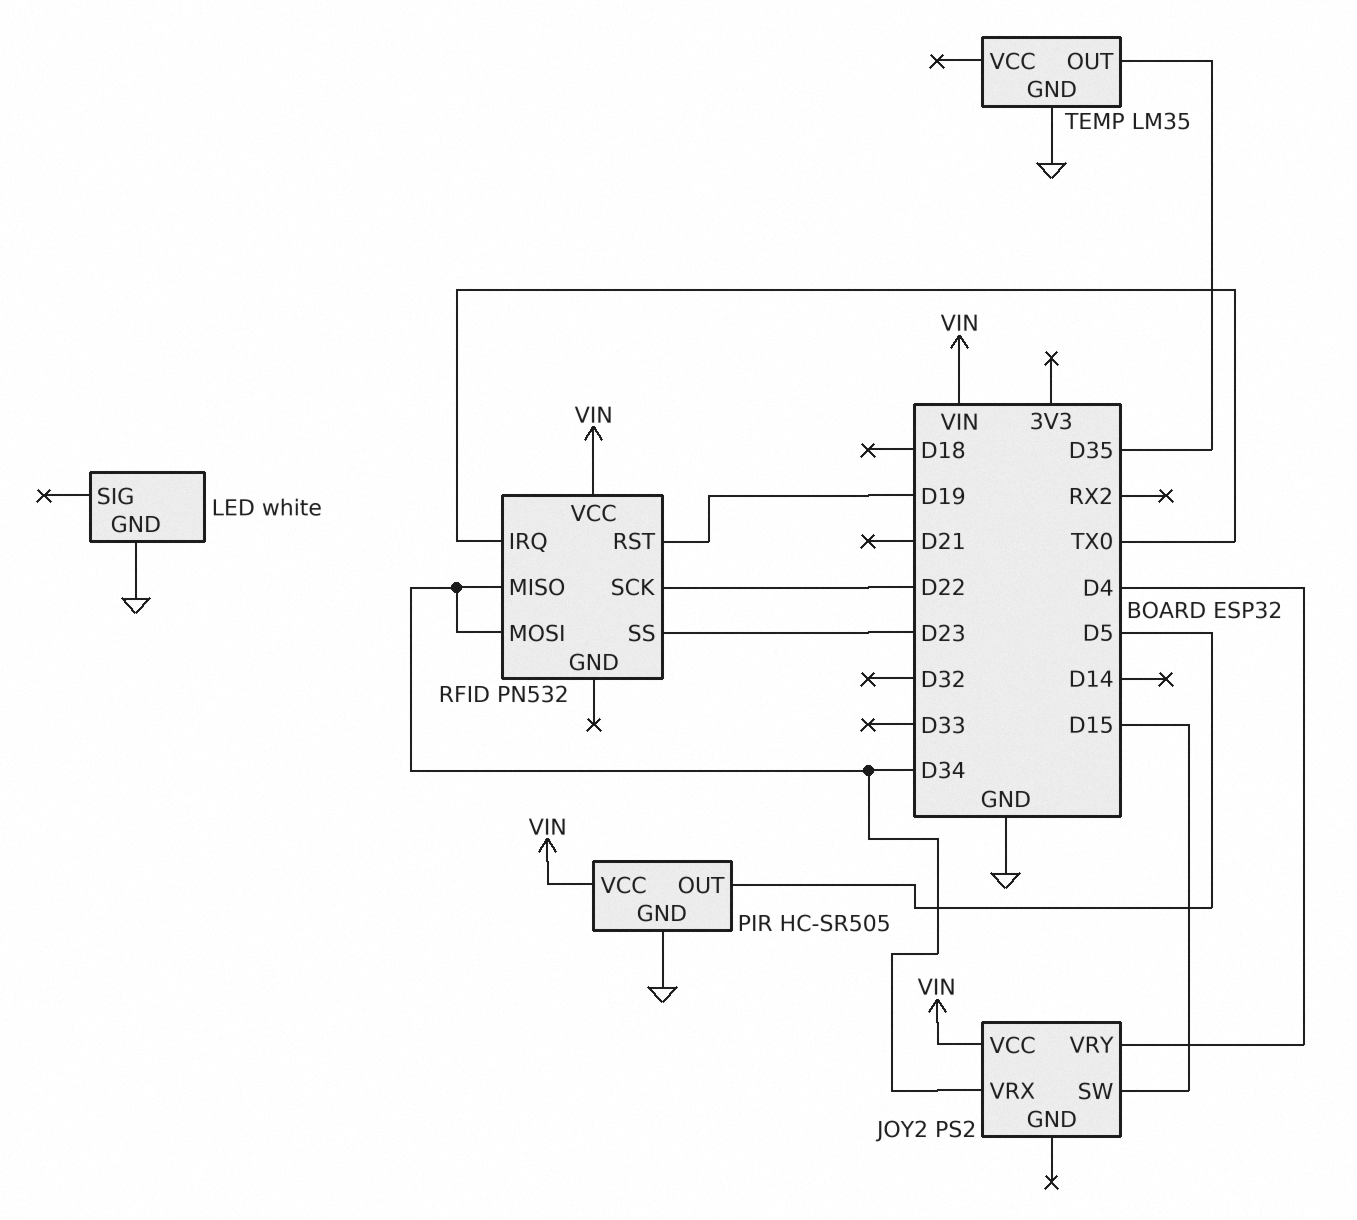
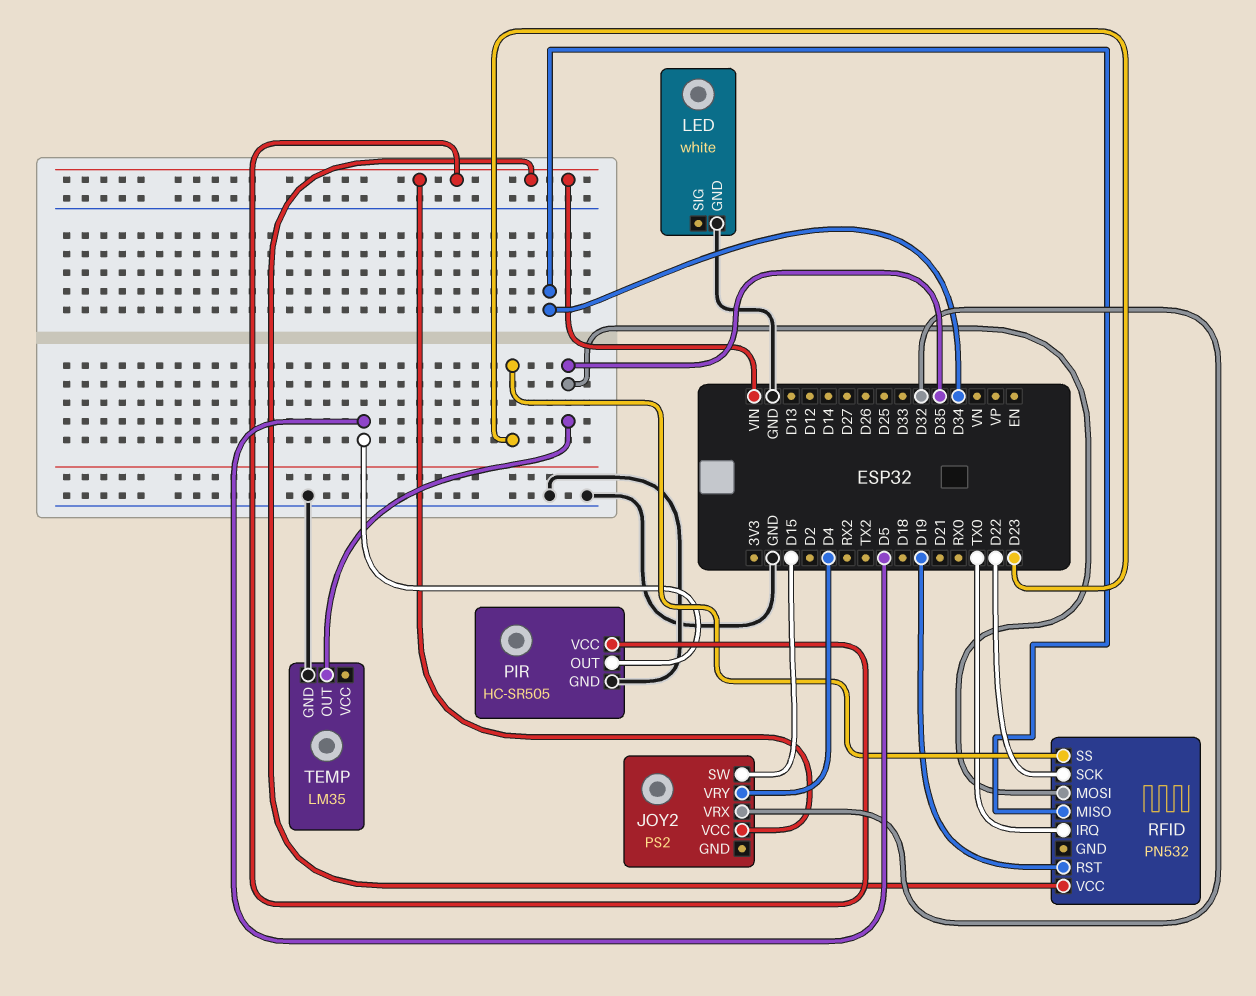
JOY2 pin VRX: D34 -> D32
RFID pin MOSI: D34 -> D35

